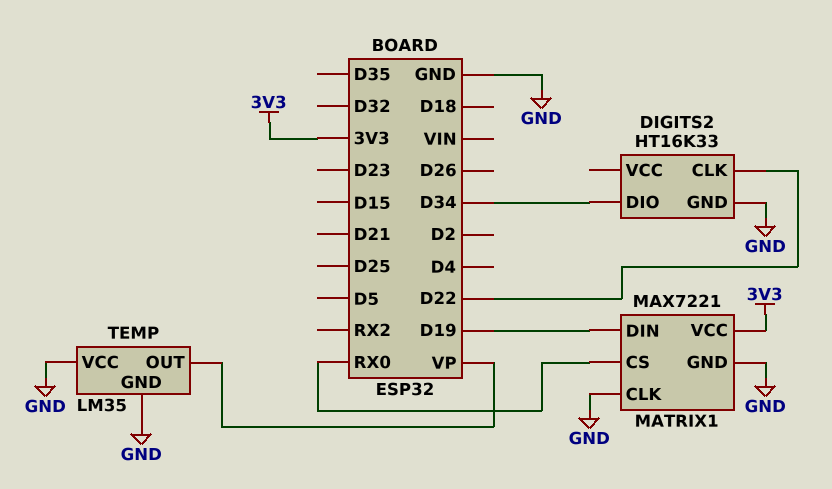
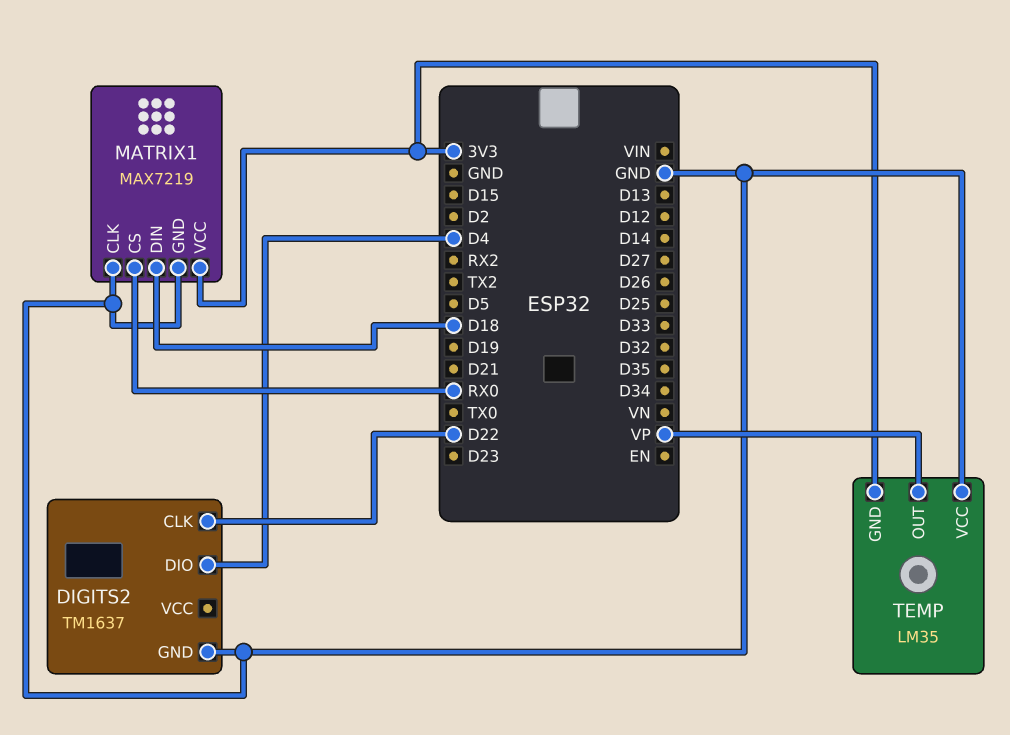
DIGITS2: HT16K33 -> TM1637
DIGITS2 pin DIO: D34 -> D4
MATRIX1: MAX7221 -> MAX7219
MATRIX1 pin DIN: D19 -> D18
TEMP pin GND: GND -> 3V3

